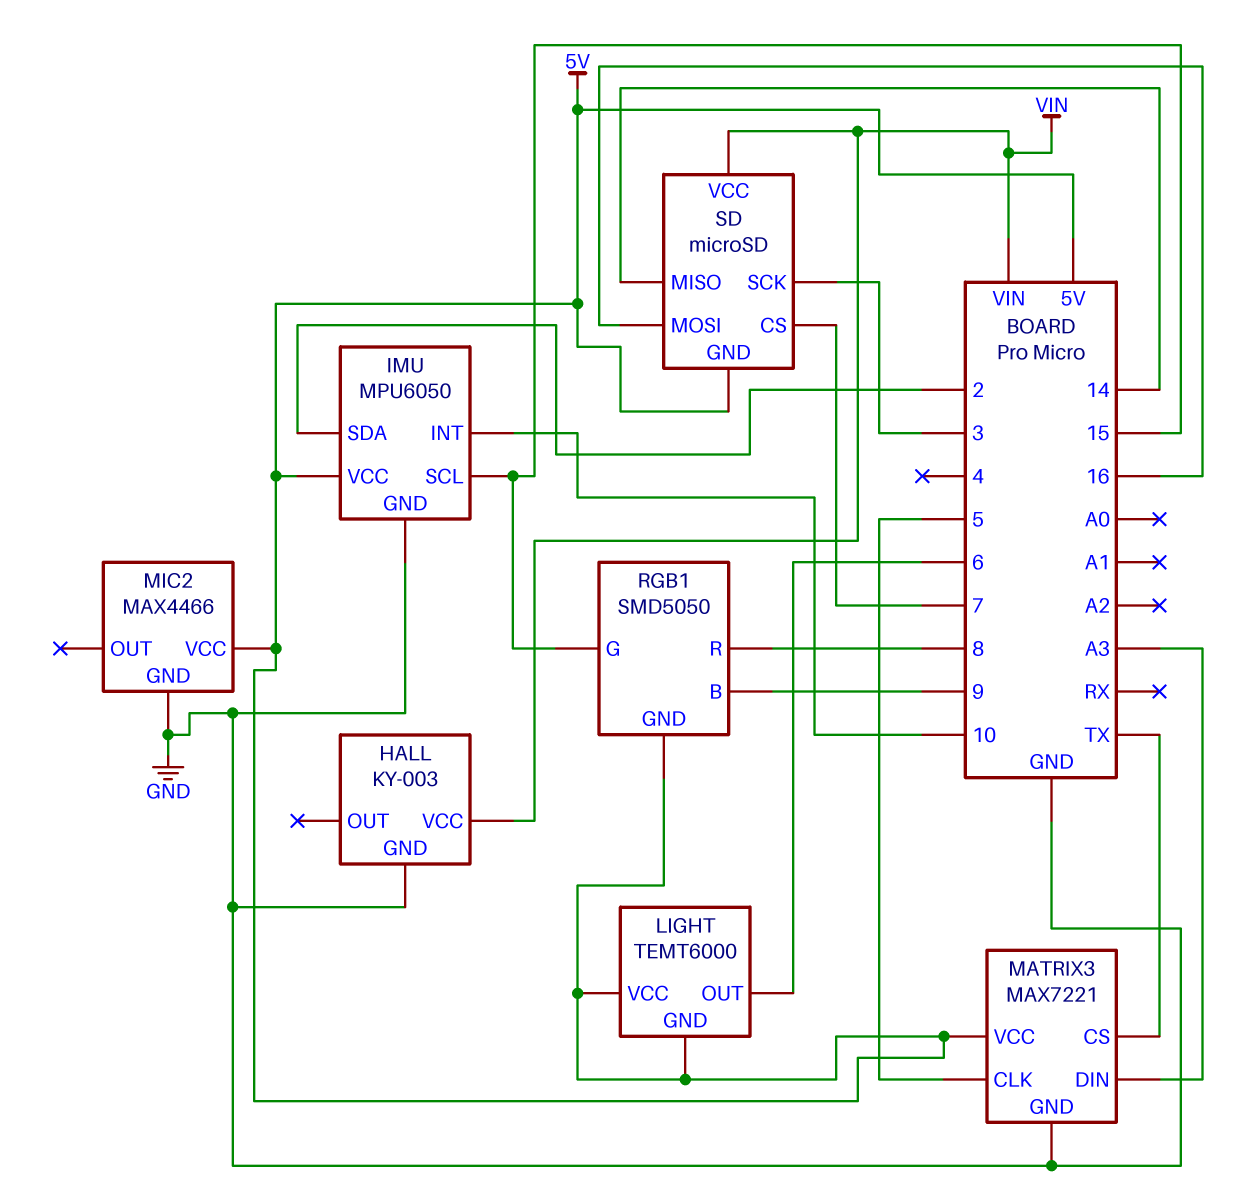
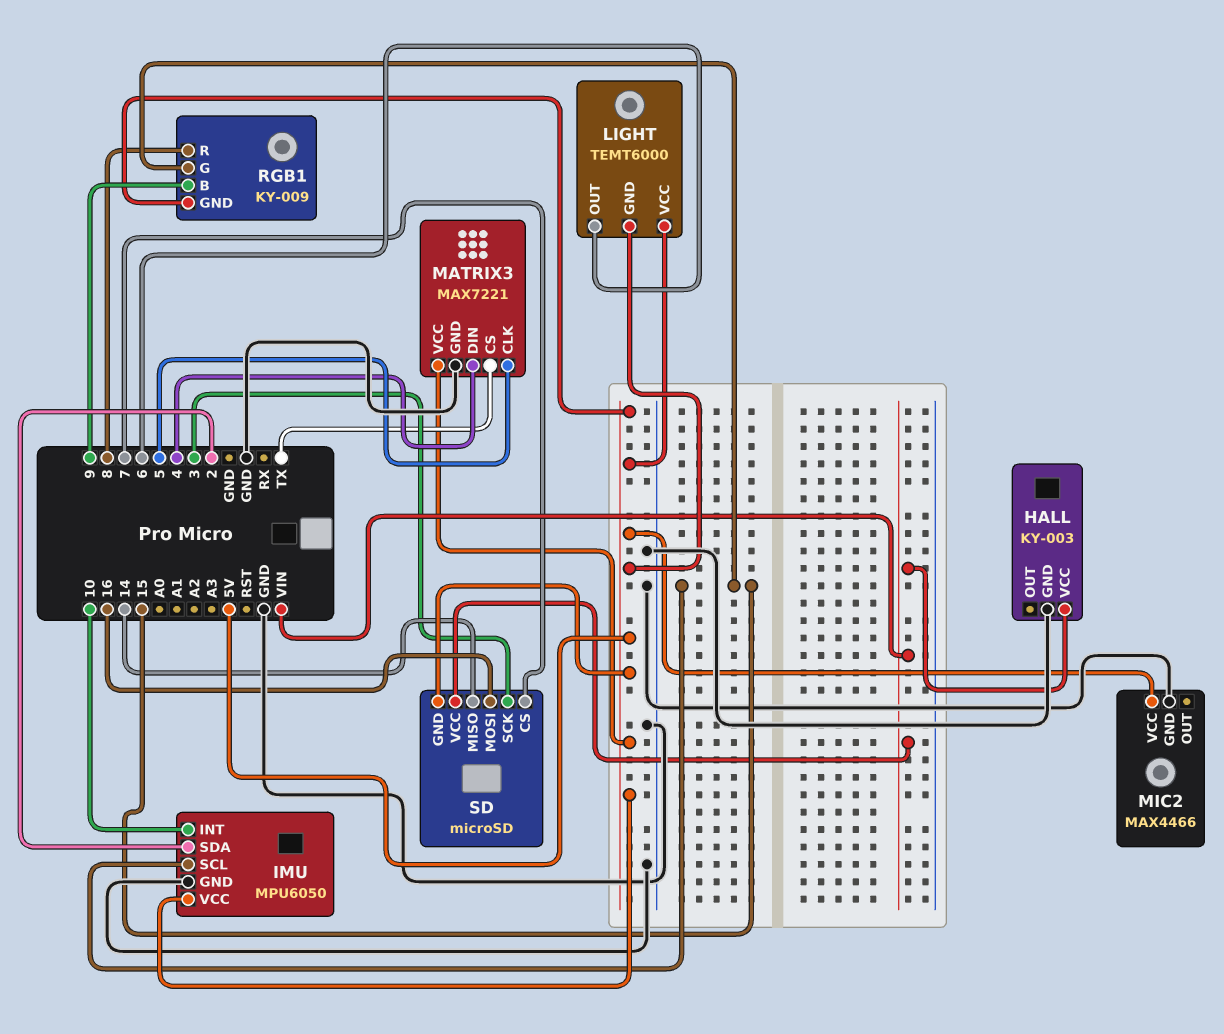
MATRIX3 pin DIN: A3 -> 4
RGB1: SMD5050 -> KY-009

